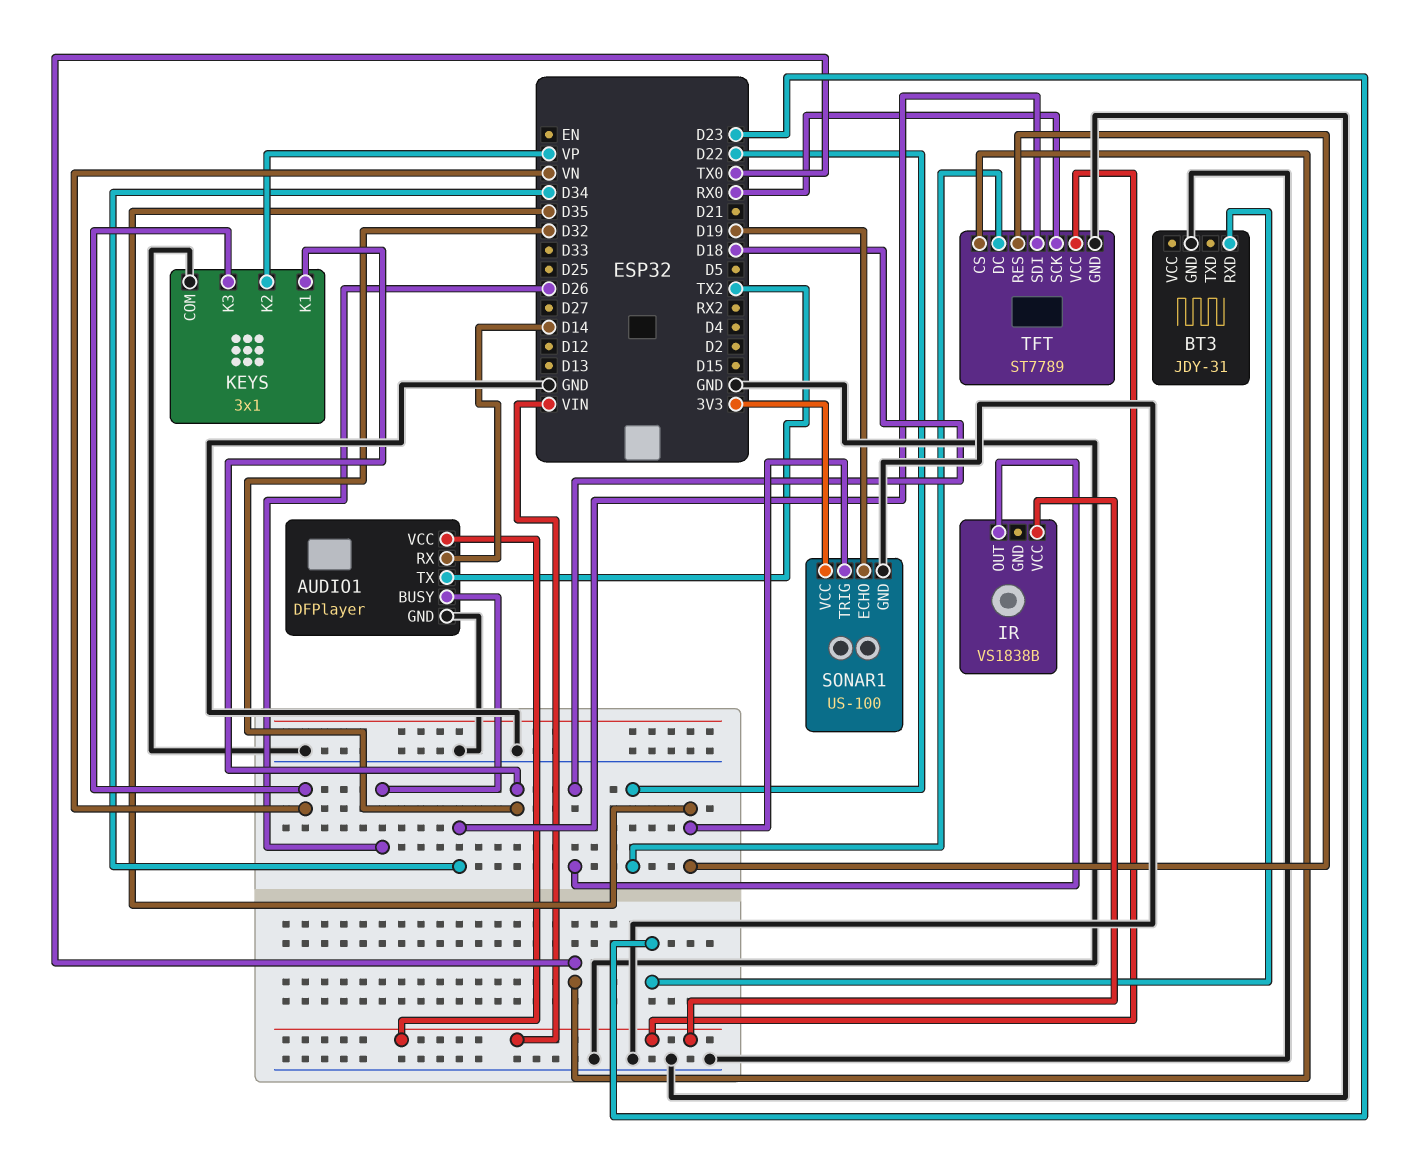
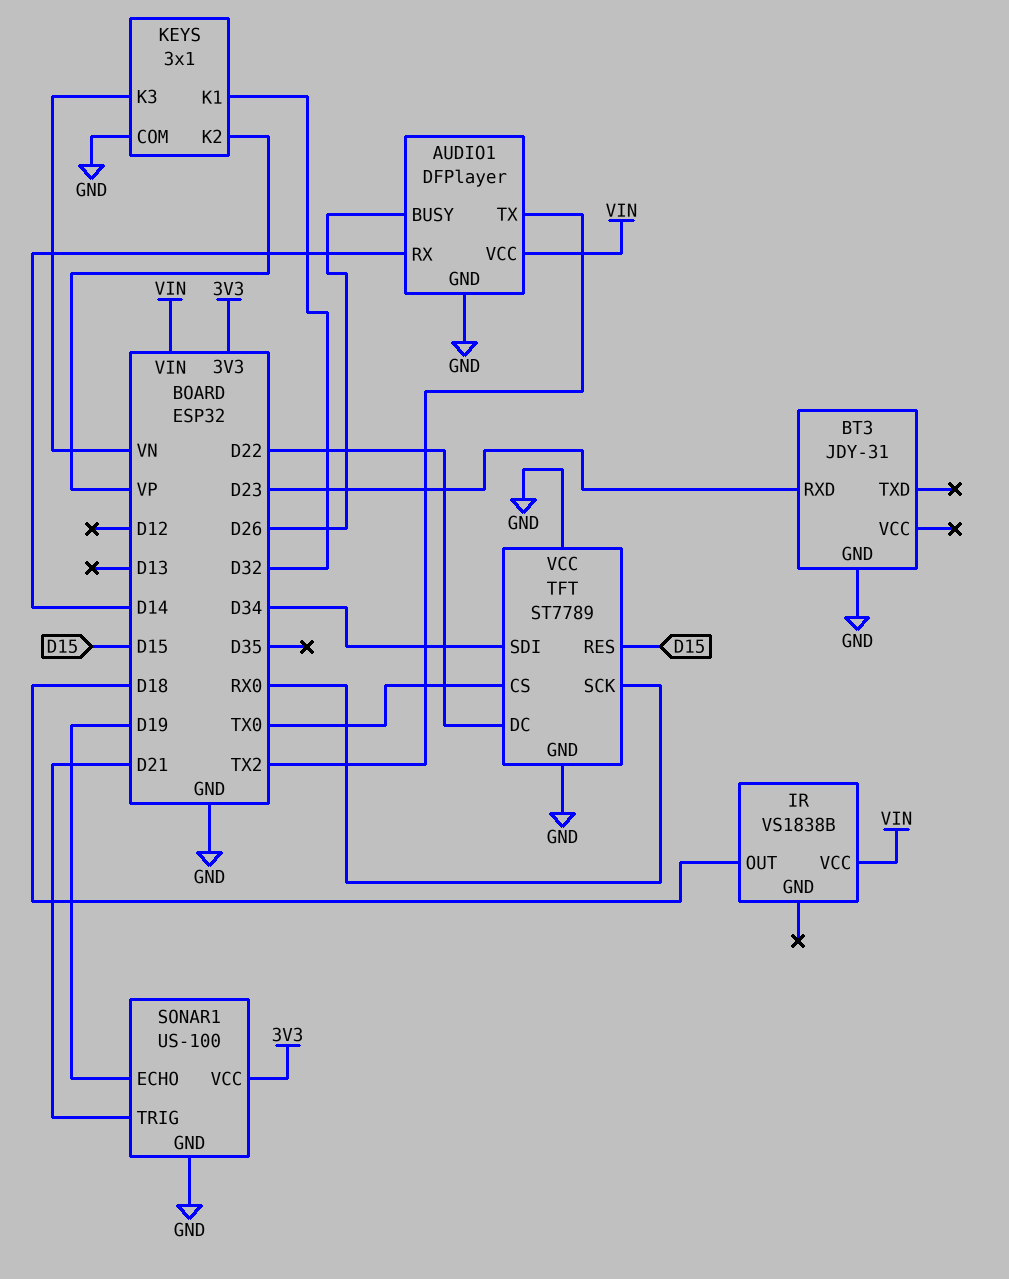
SONAR1 pin TRIG: D35 -> D21
TFT pin RES: D35 -> D15
TFT pin VCC: VIN -> GND

